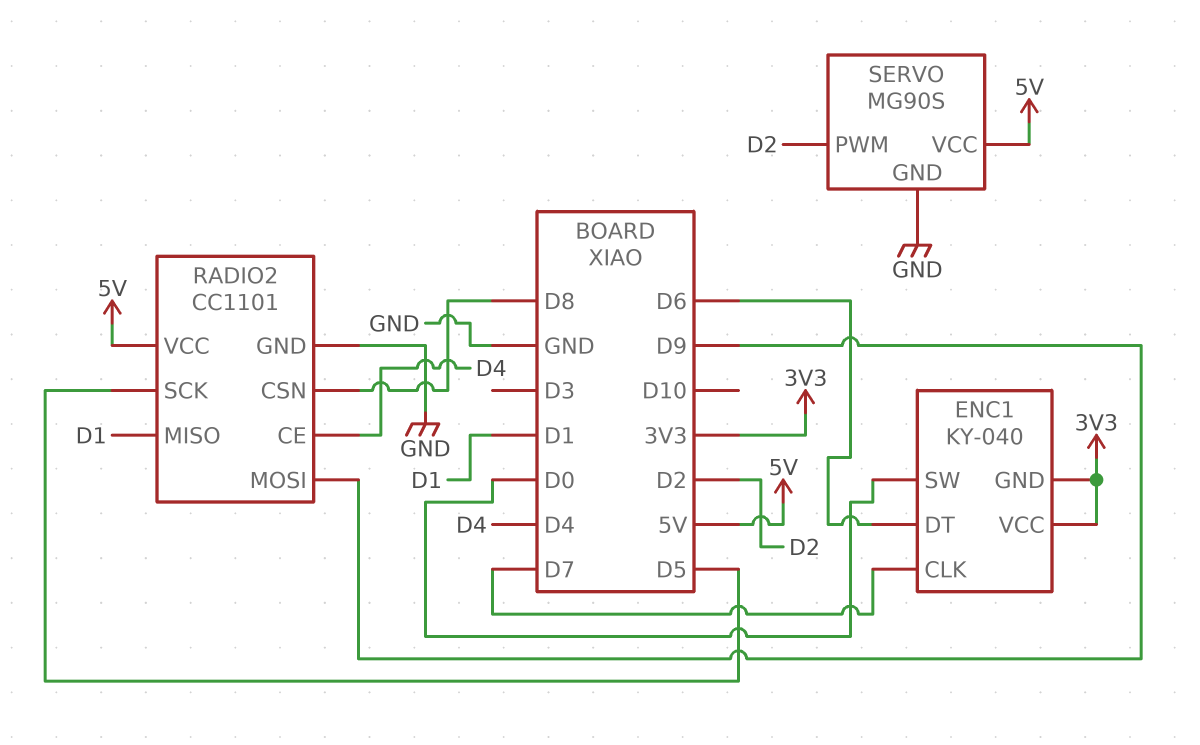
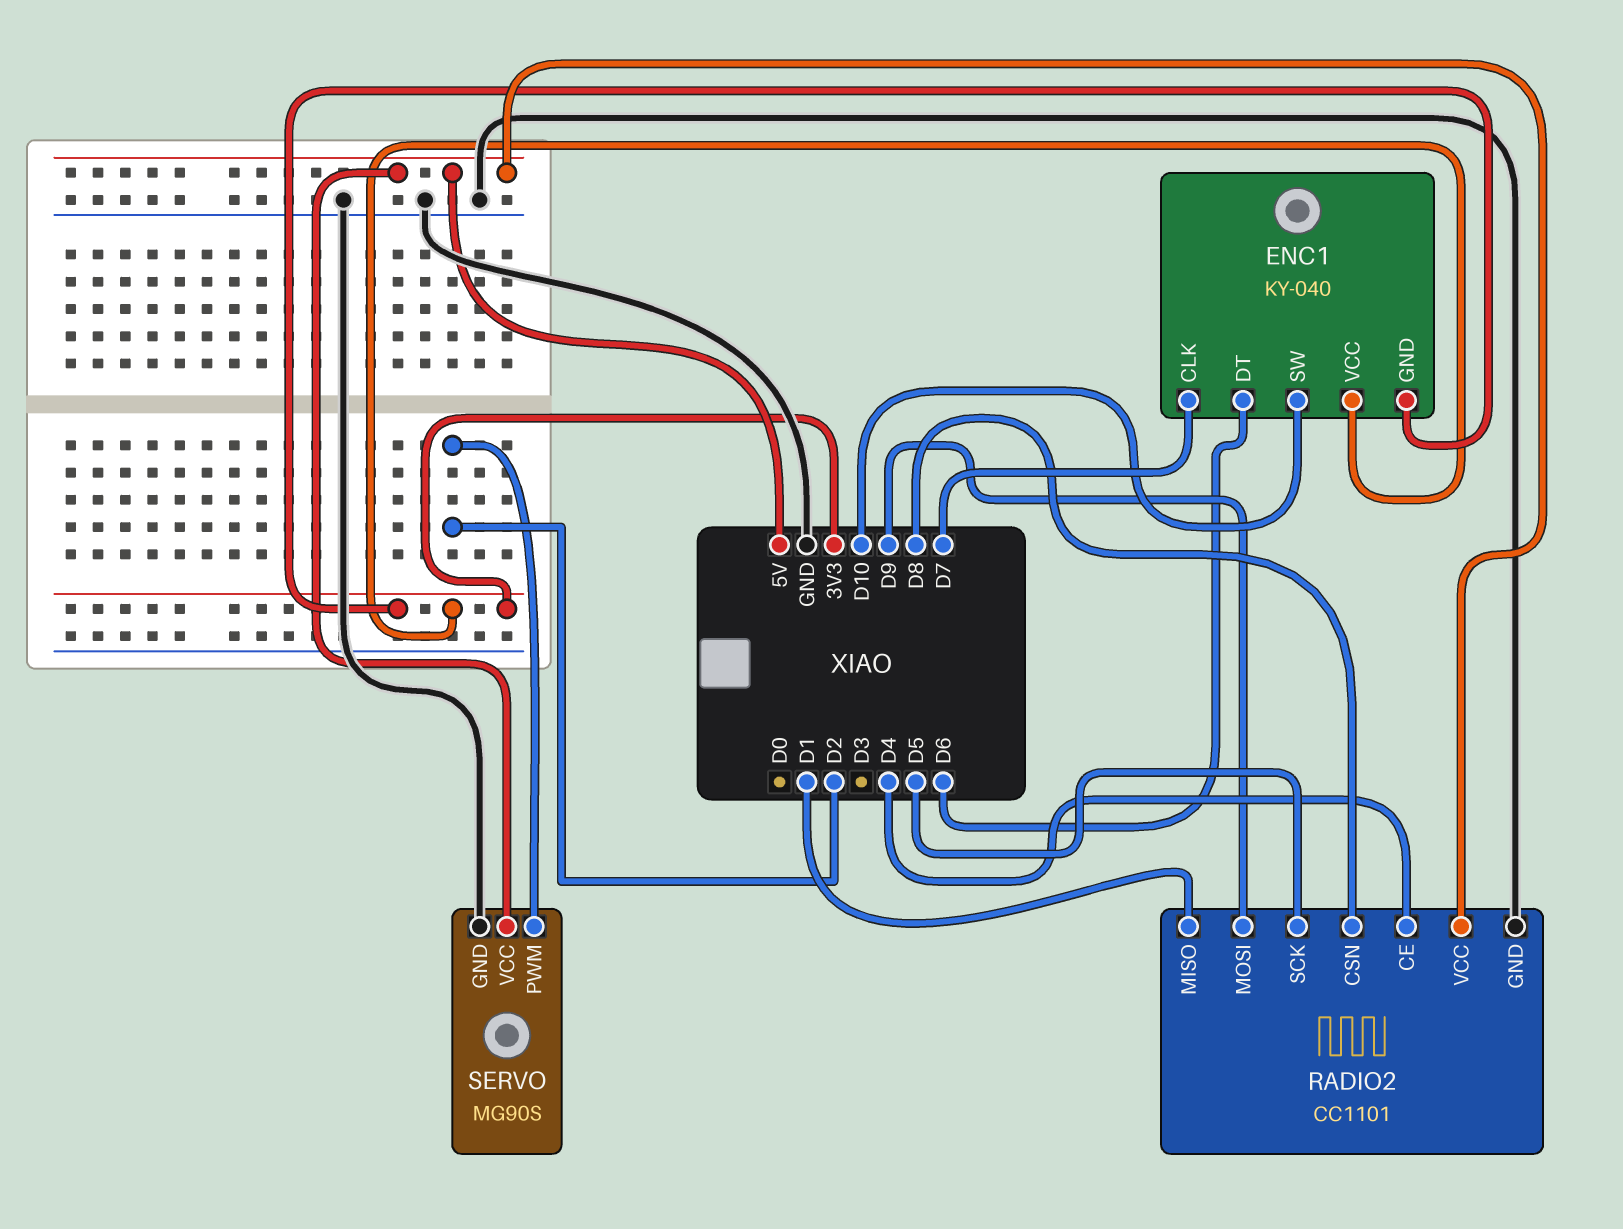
ENC1 pin SW: D0 -> D10

